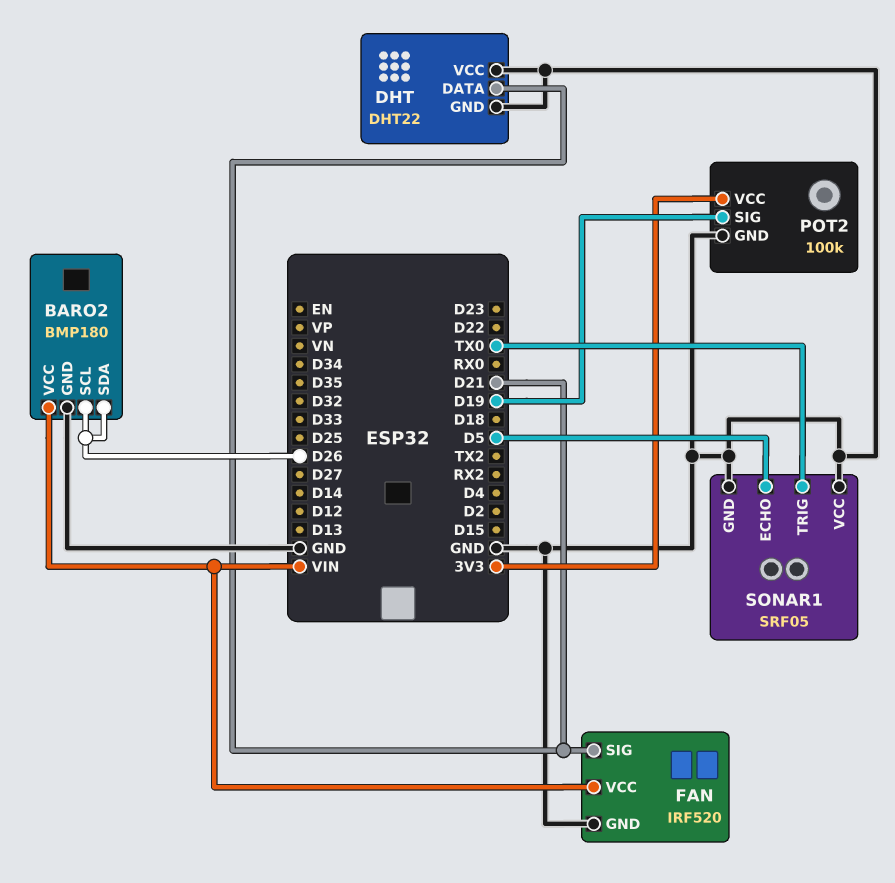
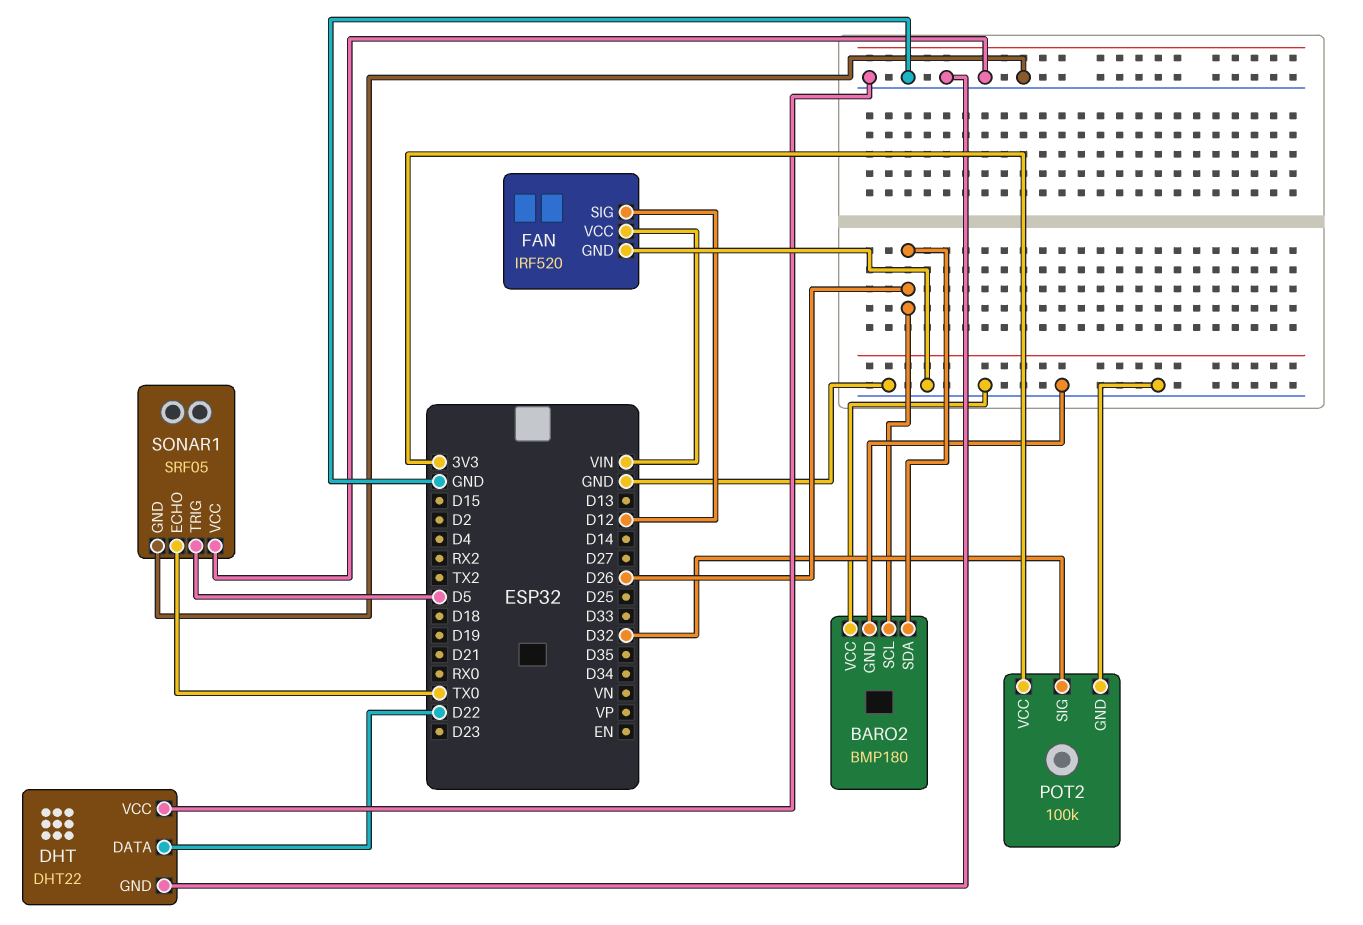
BARO2 pin VCC: VIN -> GND
DHT pin DATA: D21 -> D22
FAN pin SIG: D21 -> D12
POT2 pin SIG: D19 -> D32
SONAR1 pin ECHO: D5 -> TX0
SONAR1 pin TRIG: TX0 -> D5

